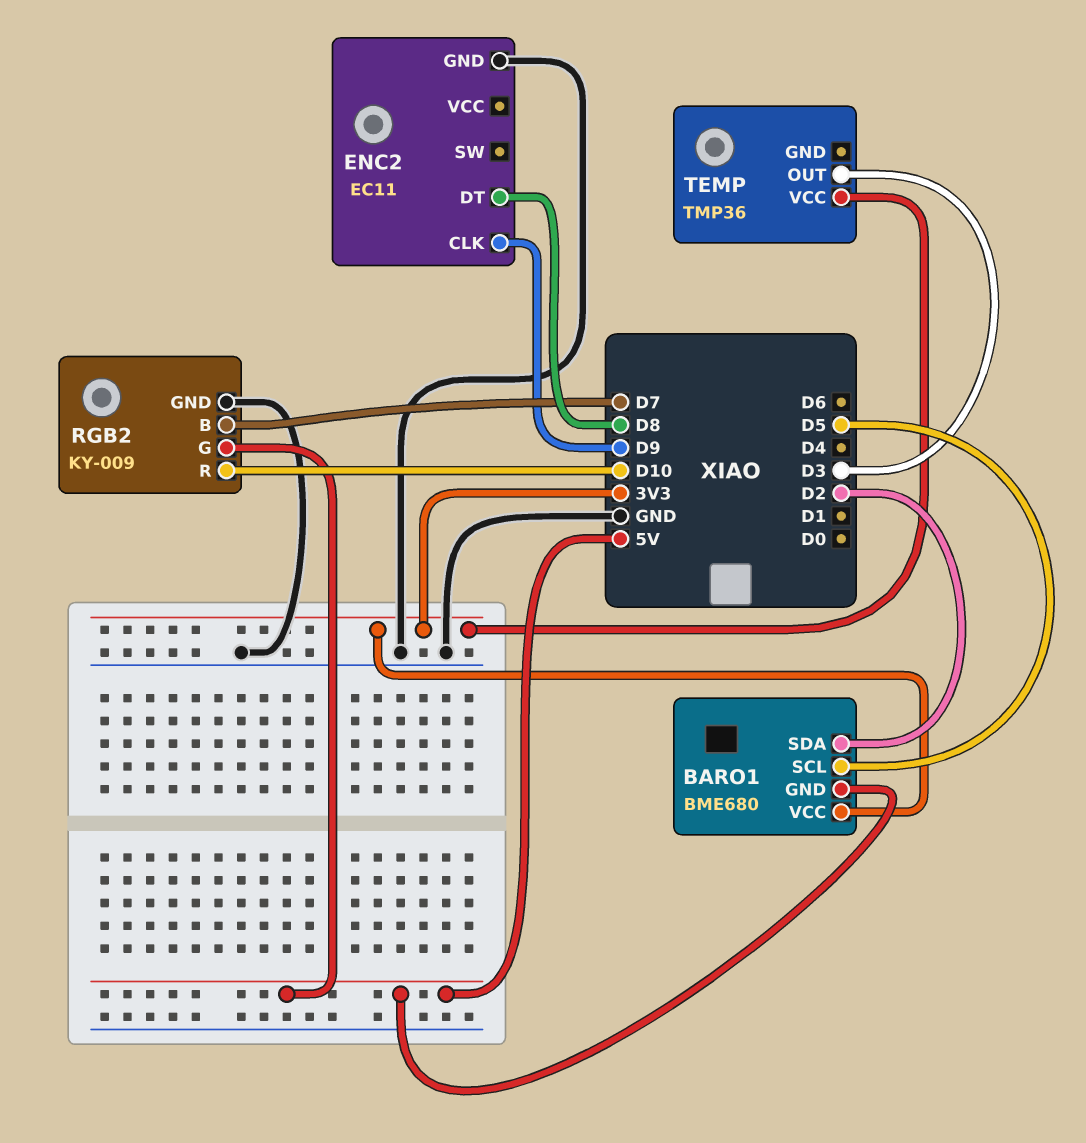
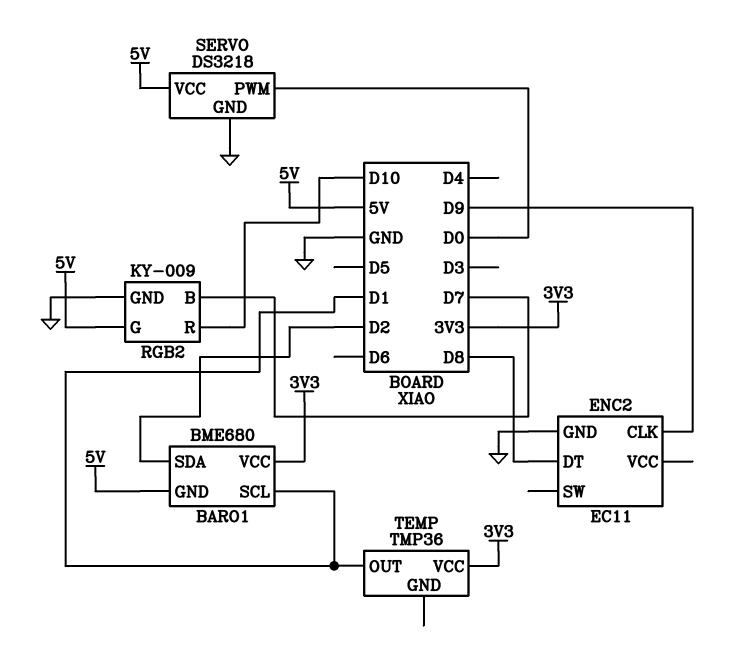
BARO1 pin SCL: D5 -> D1
SERVO: none -> DS3218
SERVO pin GND: none -> GND
SERVO pin PWM: none -> D0
SERVO pin VCC: none -> 5V
TEMP pin OUT: D3 -> D1

